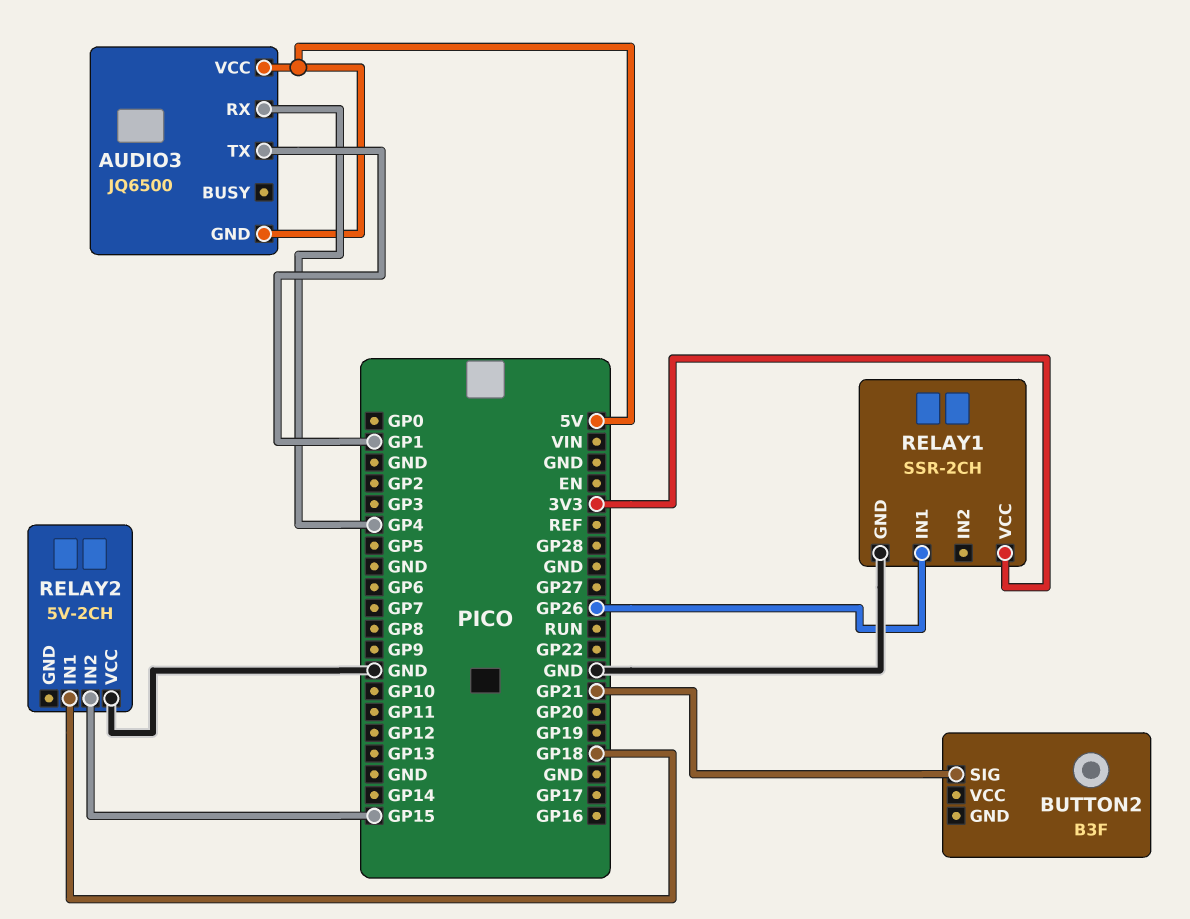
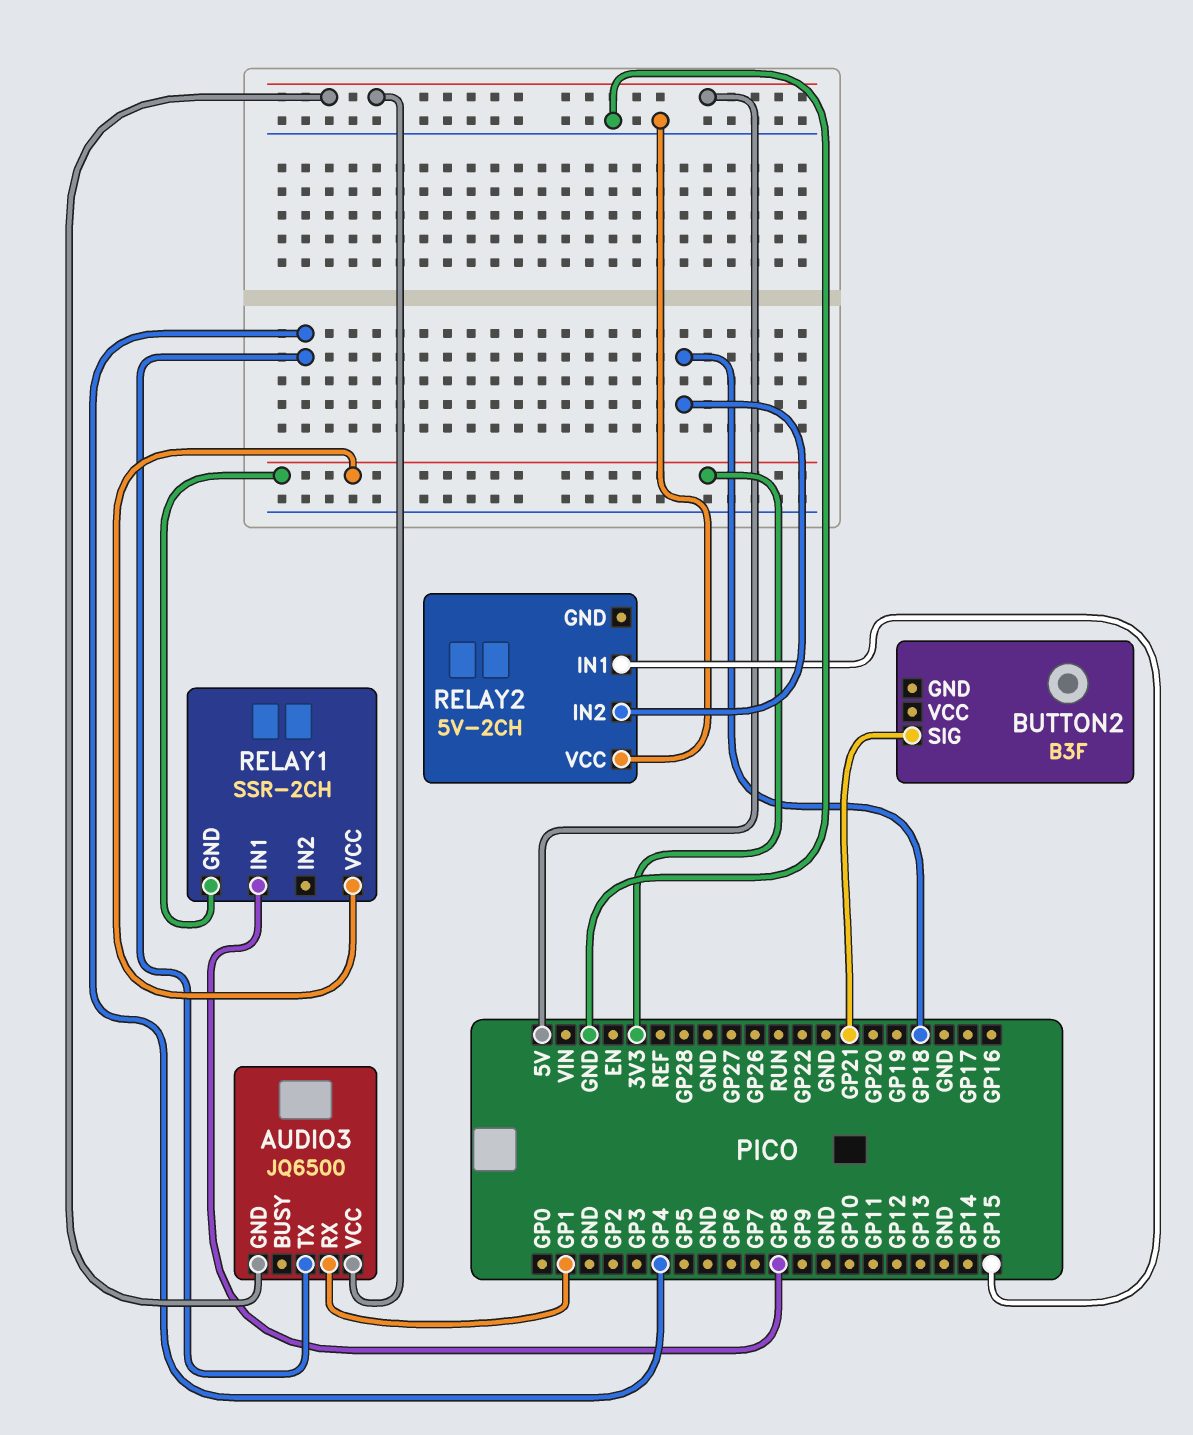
AUDIO3 pin RX: GP4 -> GP1
AUDIO3 pin TX: GP1 -> GP4
RELAY1 pin GND: GND -> 3V3
RELAY1 pin IN1: GP26 -> GP8
RELAY2 pin IN1: GP18 -> GP15
RELAY2 pin IN2: GP15 -> GP18

